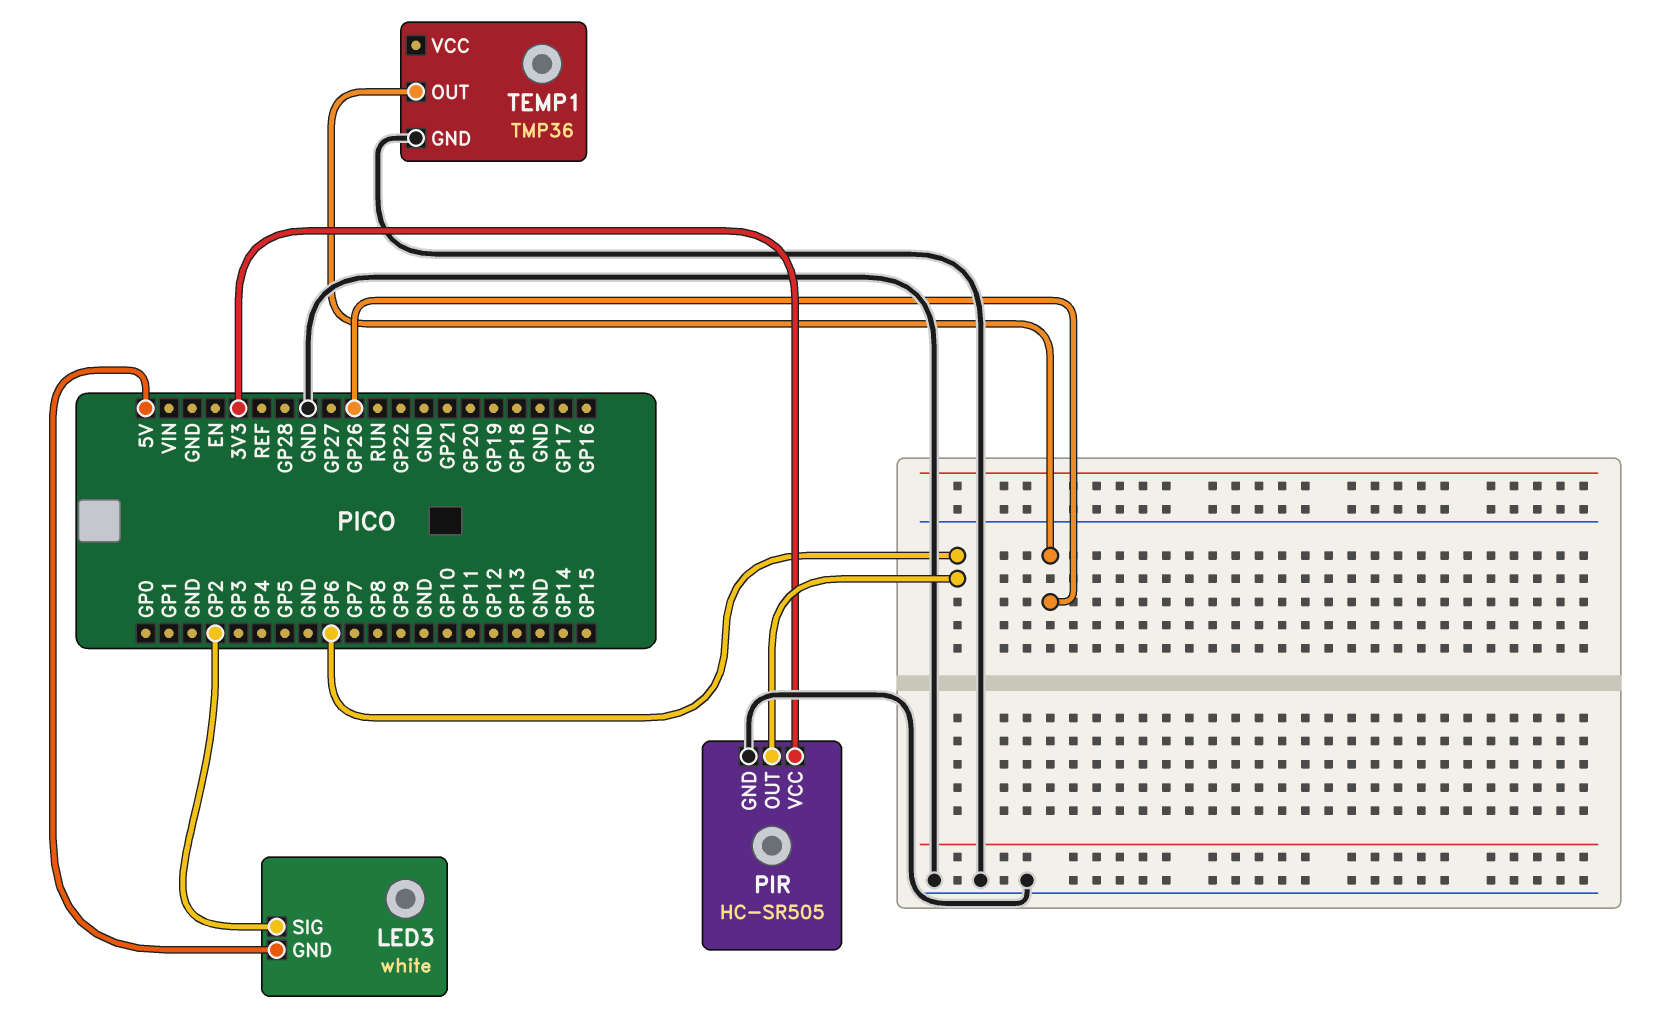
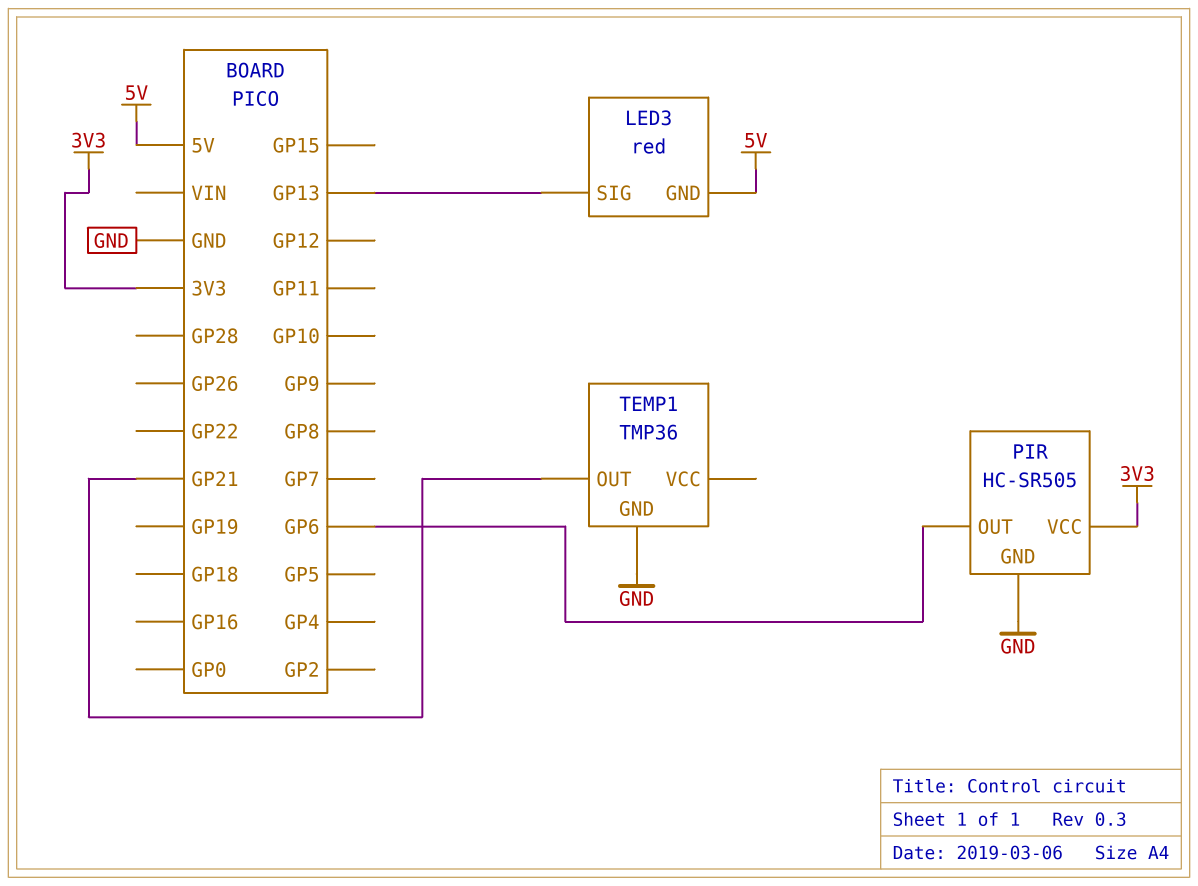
LED3: white -> red
LED3 pin SIG: GP2 -> GP13
TEMP1 pin OUT: GP26 -> GP21

